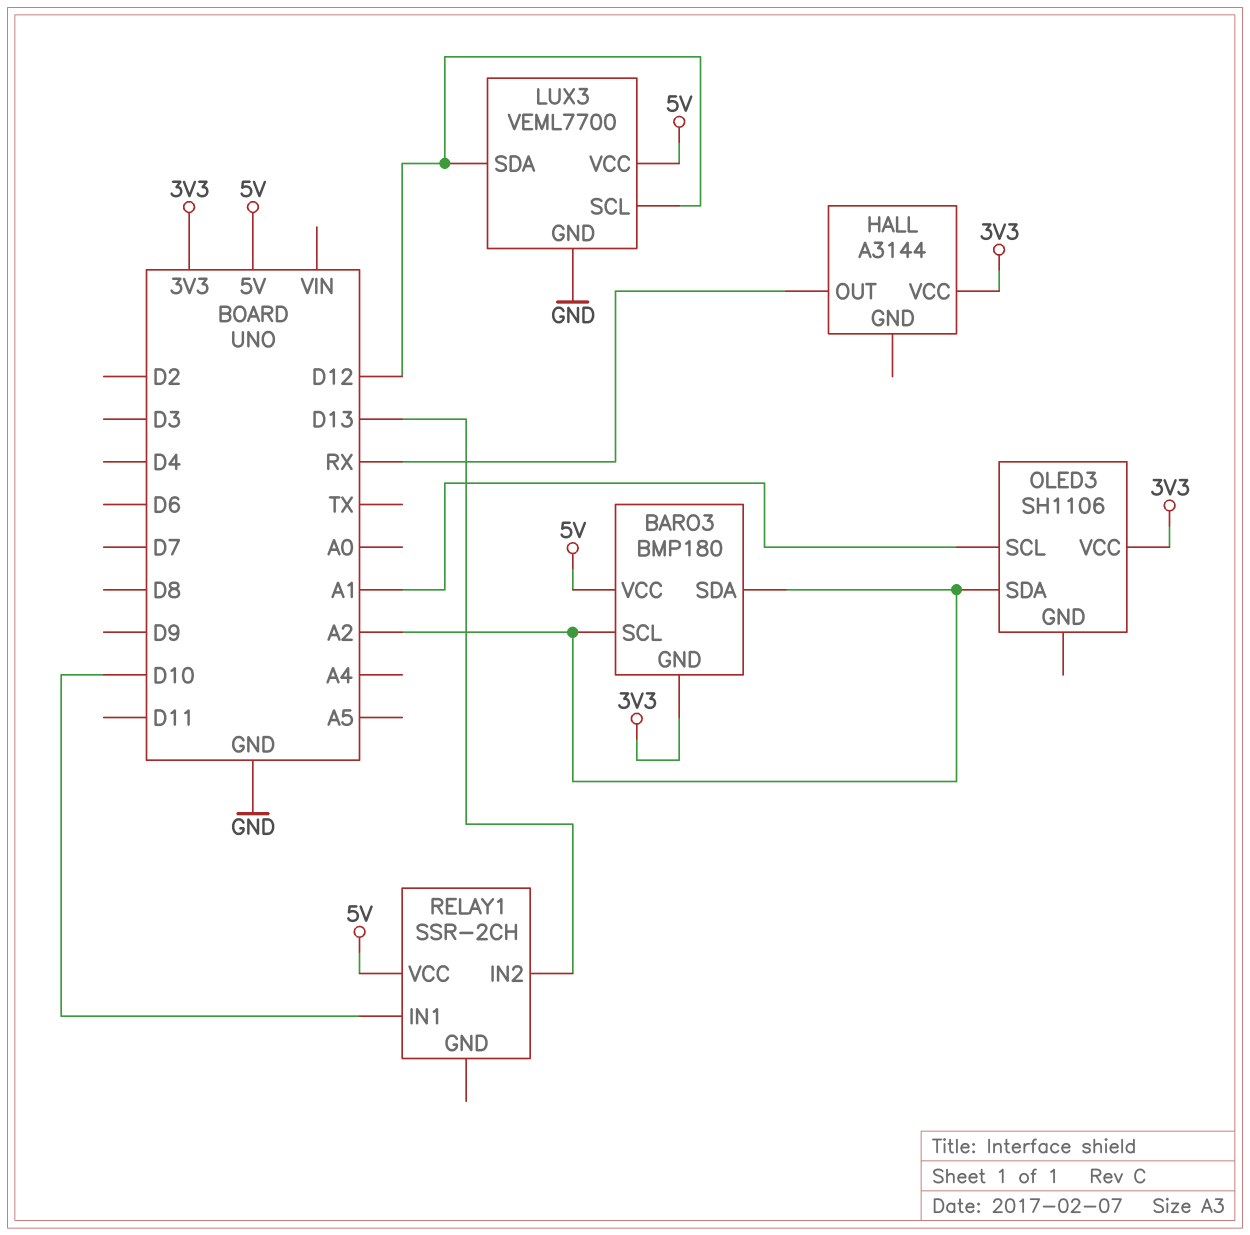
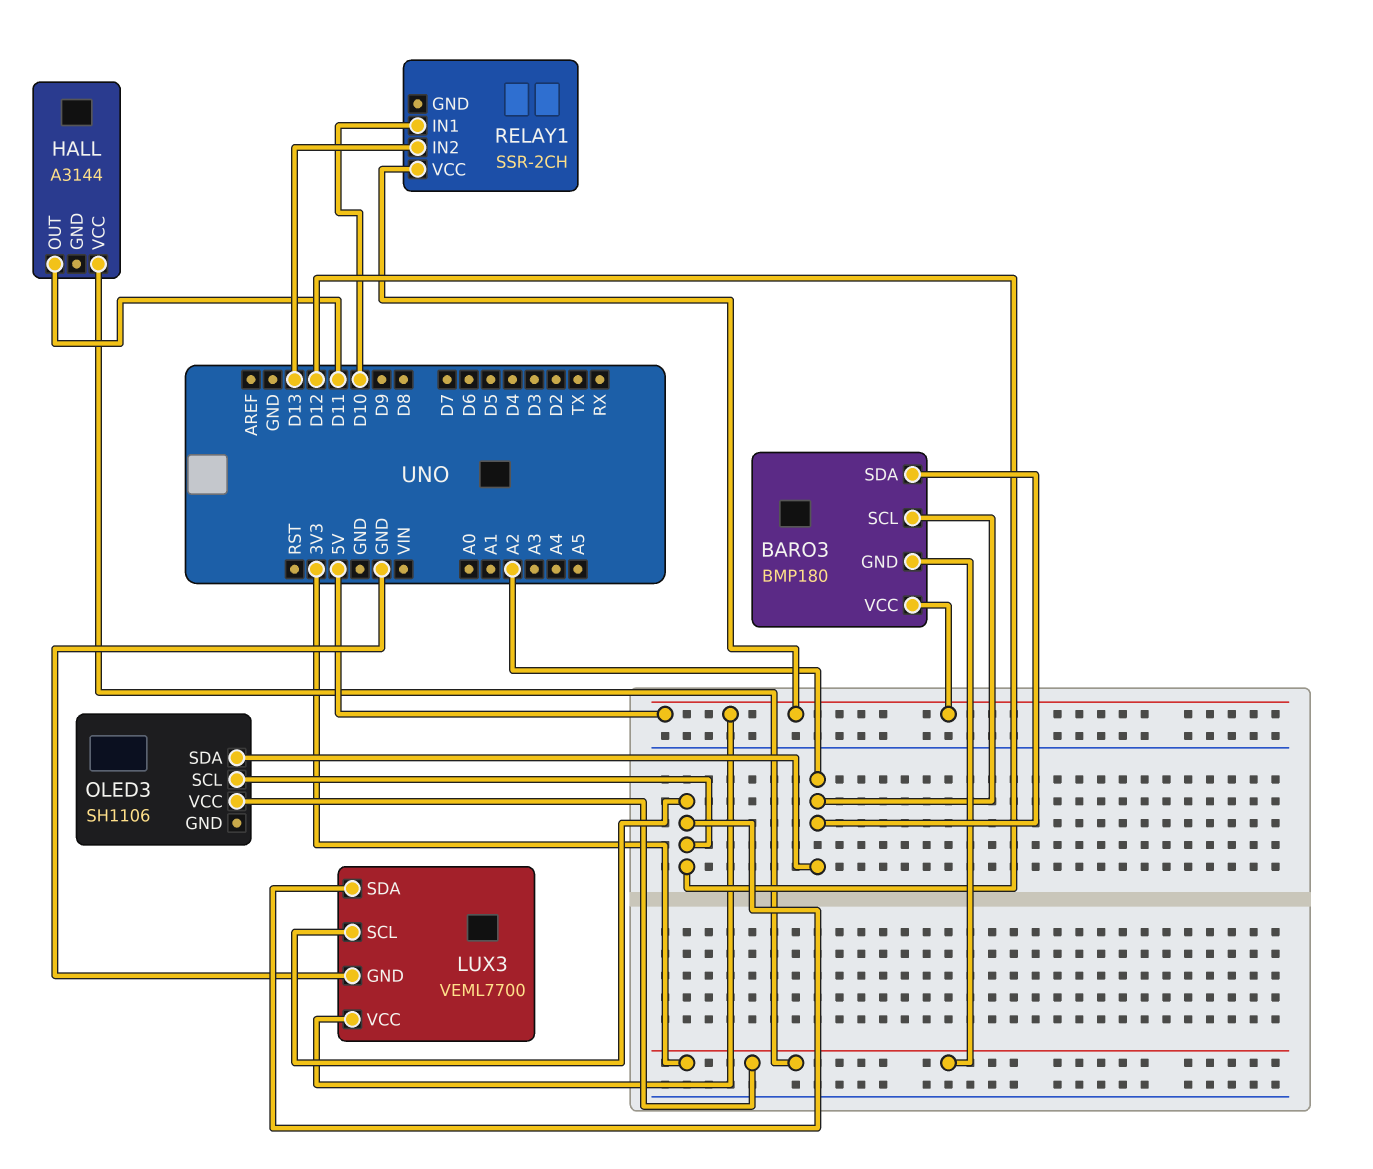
HALL pin OUT: RX -> D11
OLED3 pin SCL: A1 -> D12

